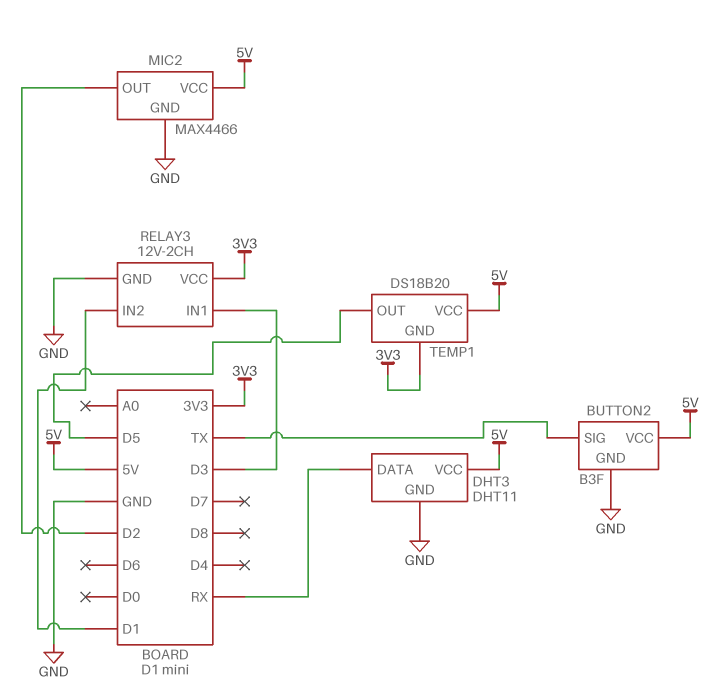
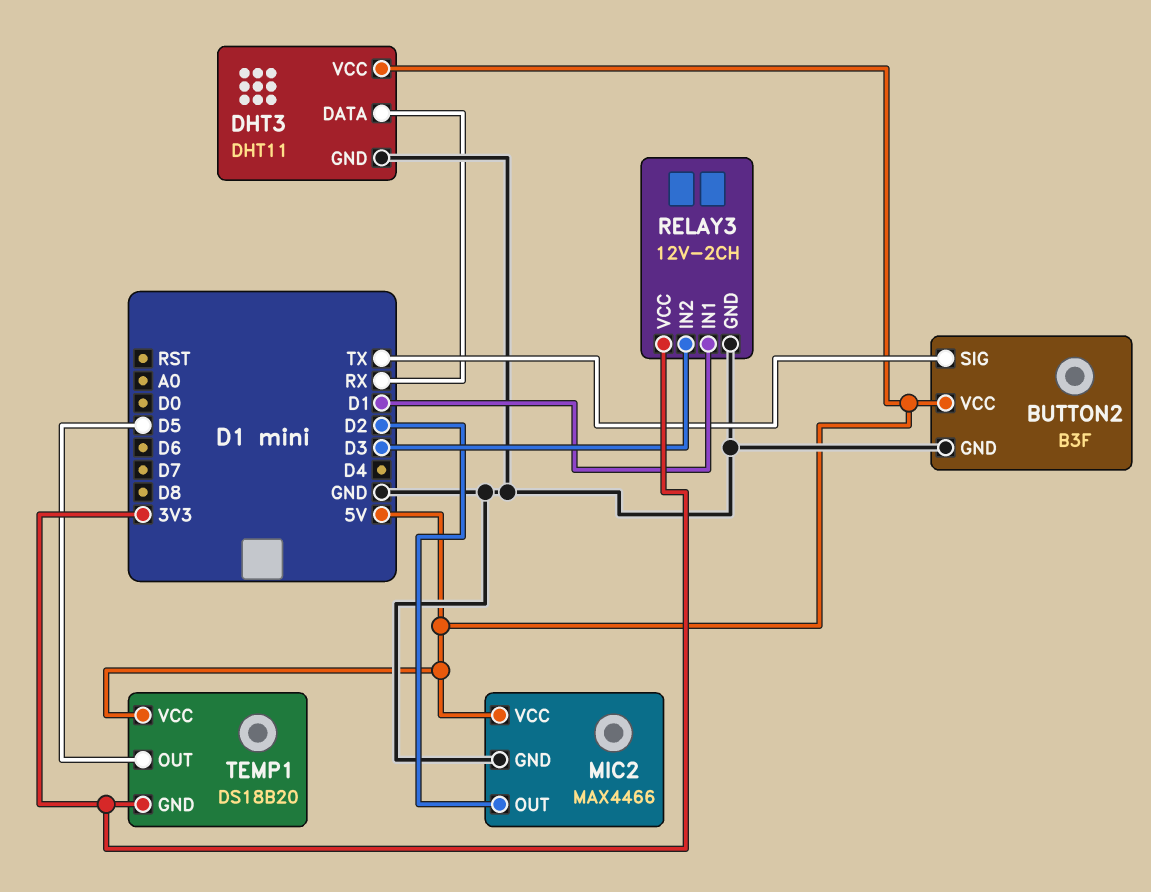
RELAY3 pin IN1: D3 -> D1
RELAY3 pin IN2: D1 -> D3

